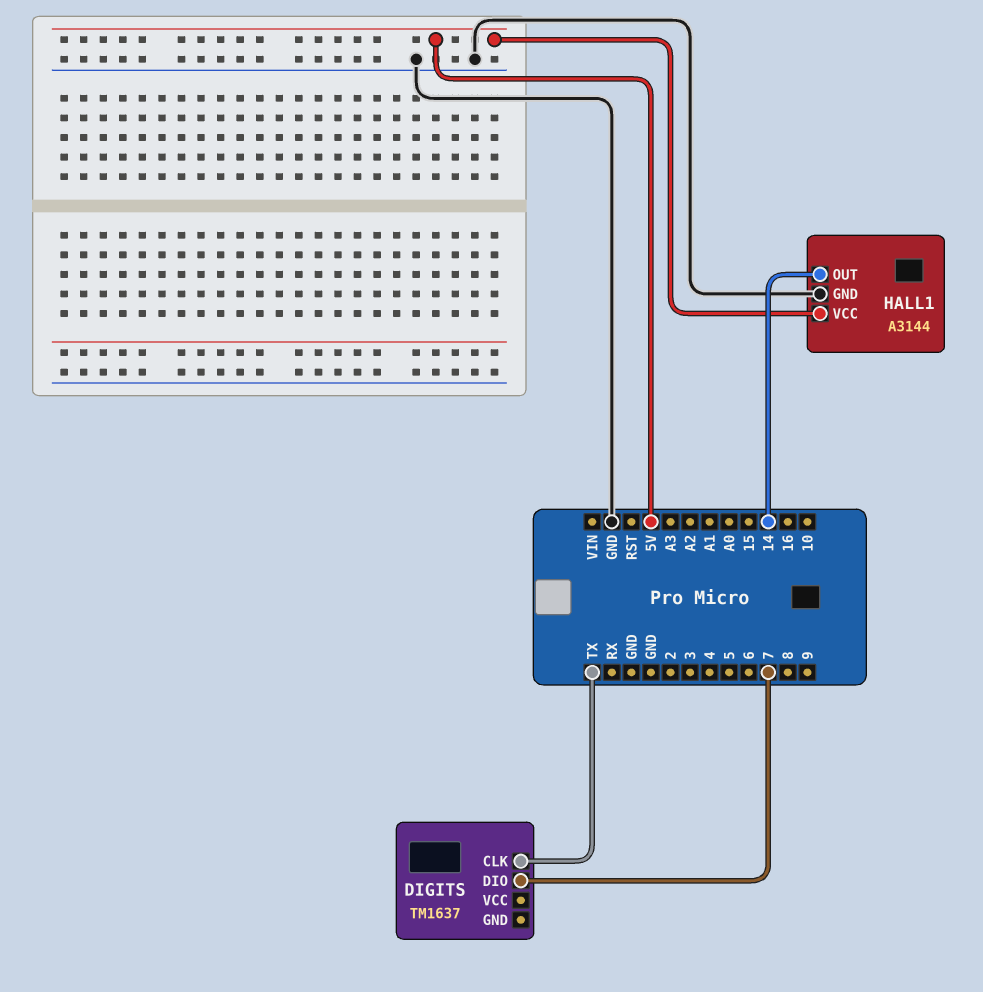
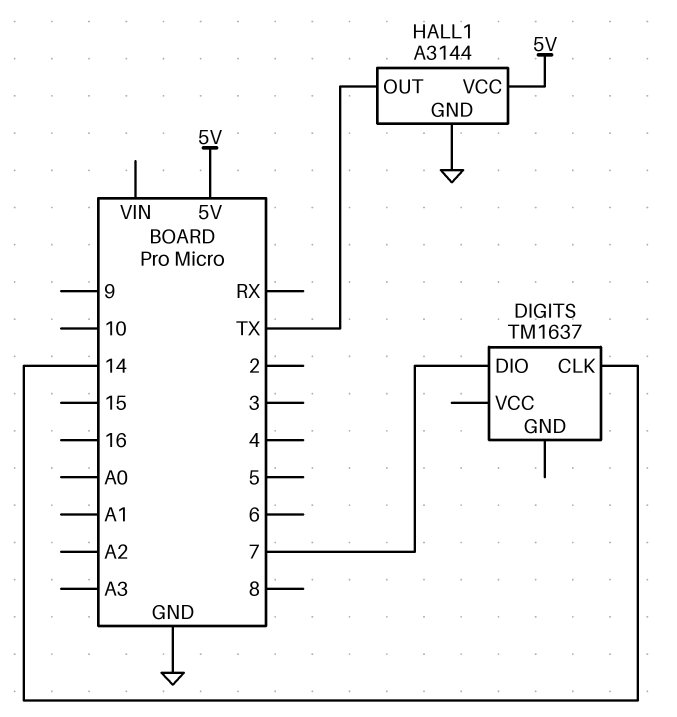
DIGITS pin CLK: TX -> 14
HALL1 pin OUT: 14 -> TX

